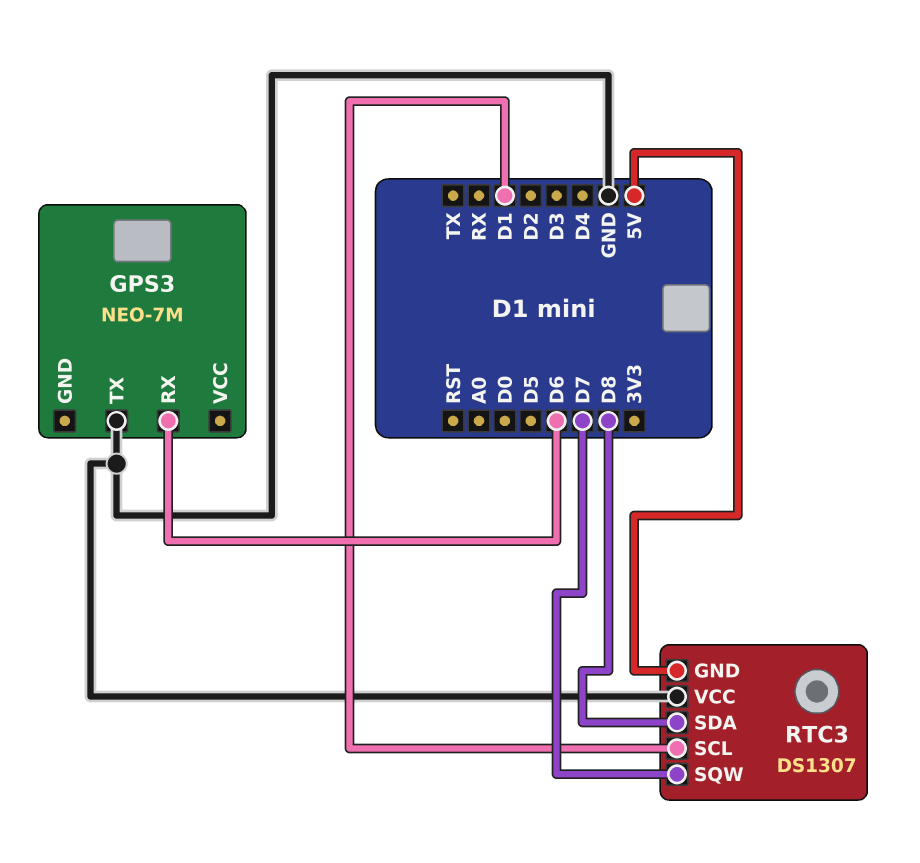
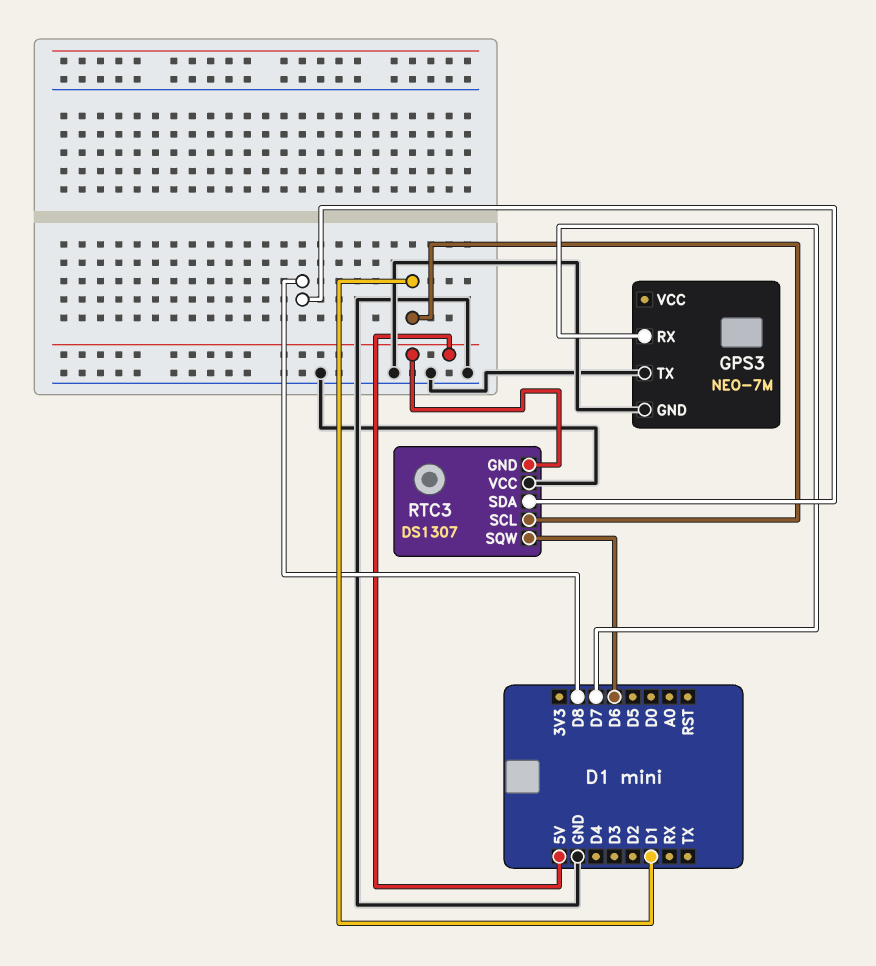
GPS3 pin GND: none -> GND
GPS3 pin RX: D6 -> D7
RTC3 pin SQW: D7 -> D6

